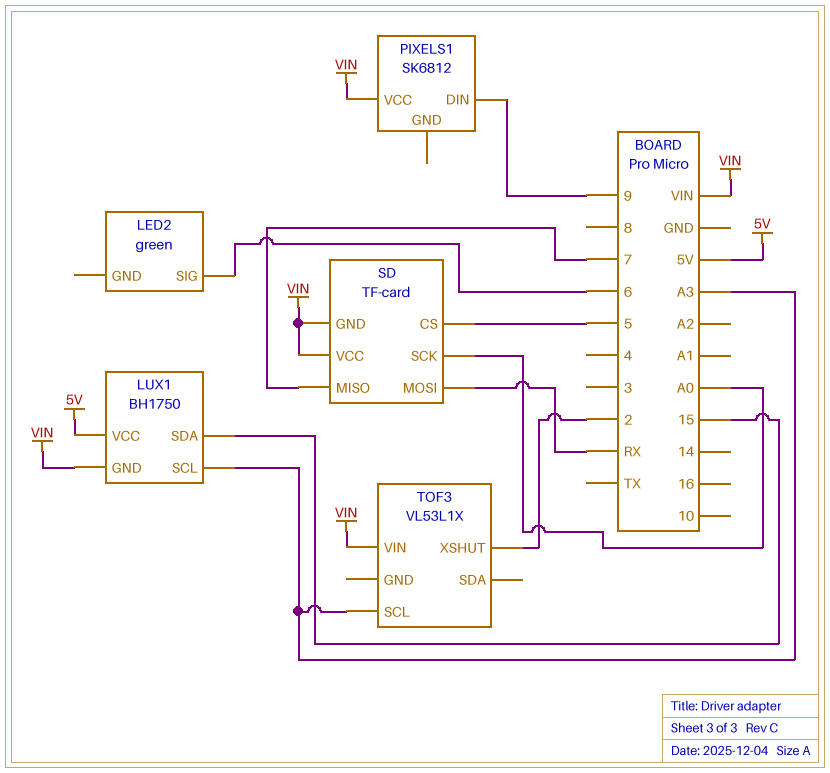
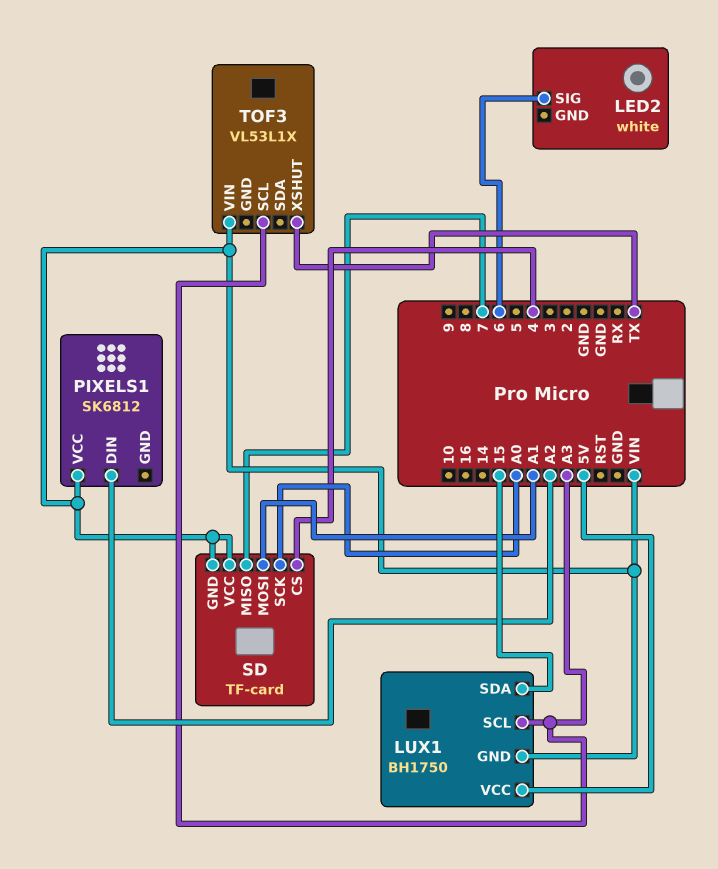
LED2: green -> white
PIXELS1 pin DIN: 9 -> A2
SD pin CS: 5 -> 4
SD pin MOSI: RX -> A1
TOF3 pin XSHUT: 2 -> TX

